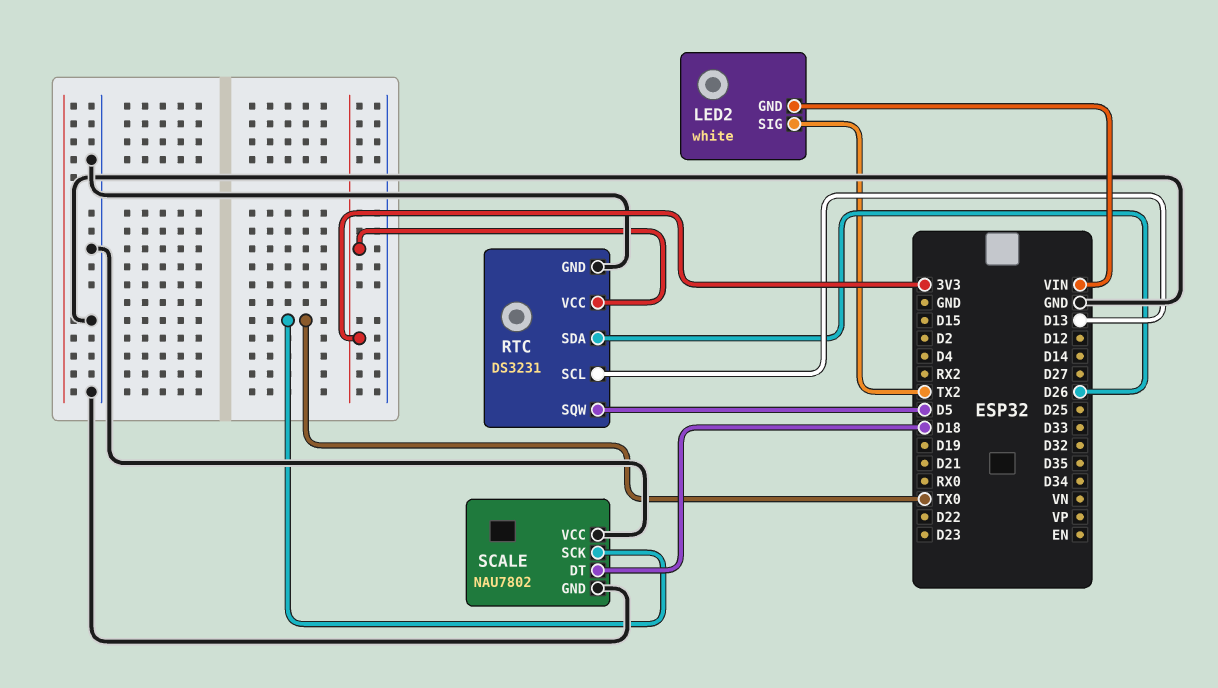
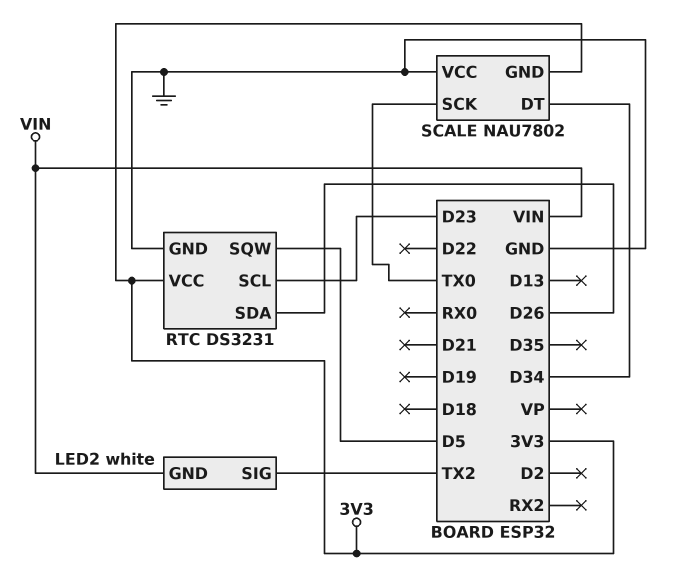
RTC pin SCL: D13 -> D23
SCALE pin DT: D18 -> D34
SCALE pin GND: GND -> 3V3

